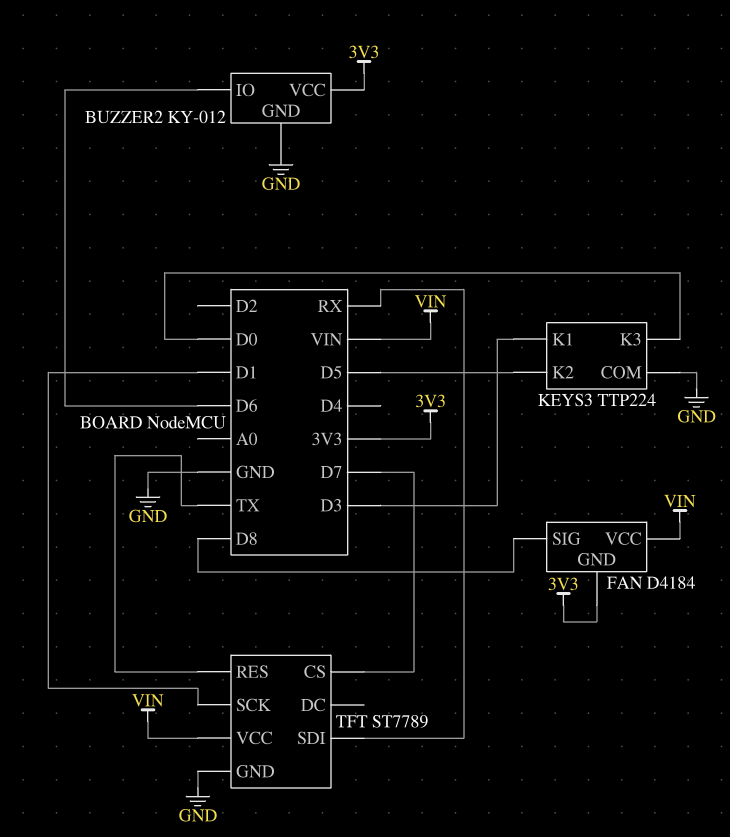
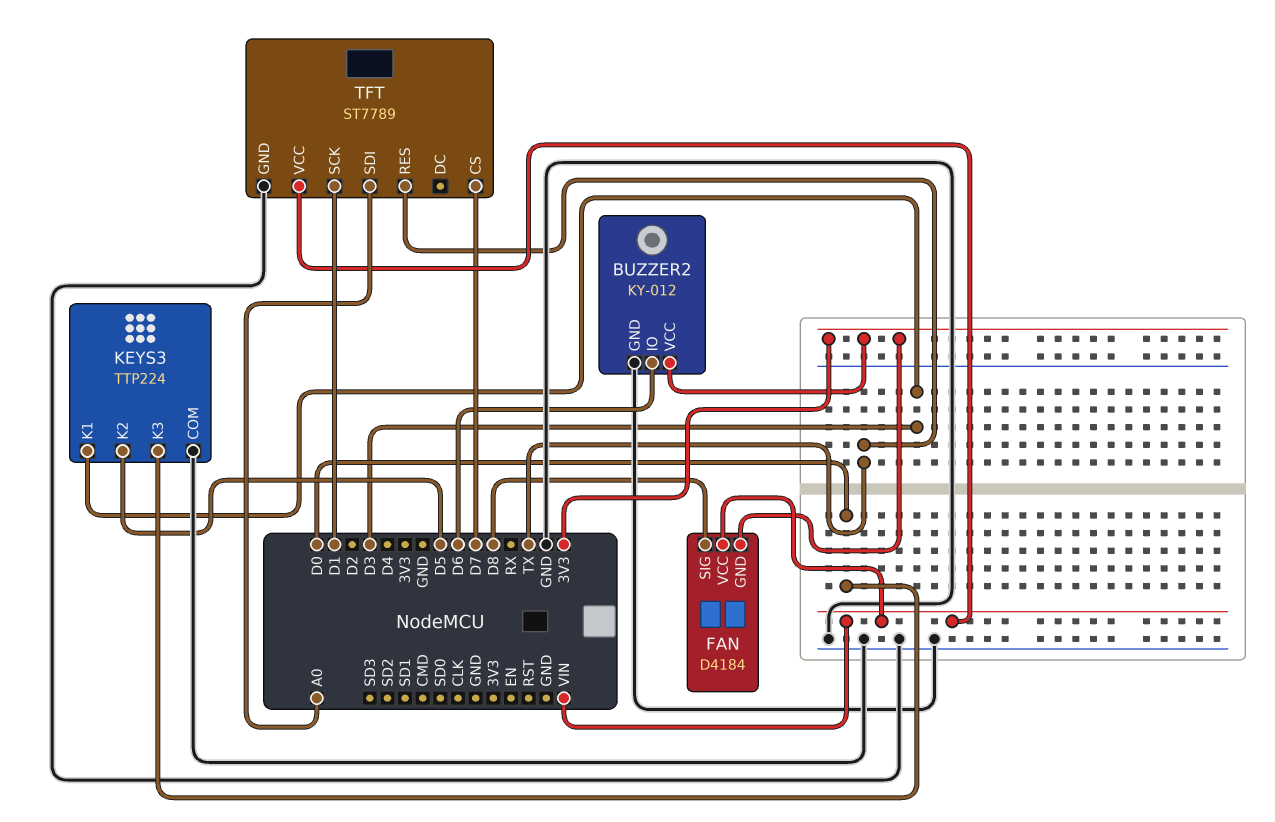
TFT pin SDI: RX -> A0

